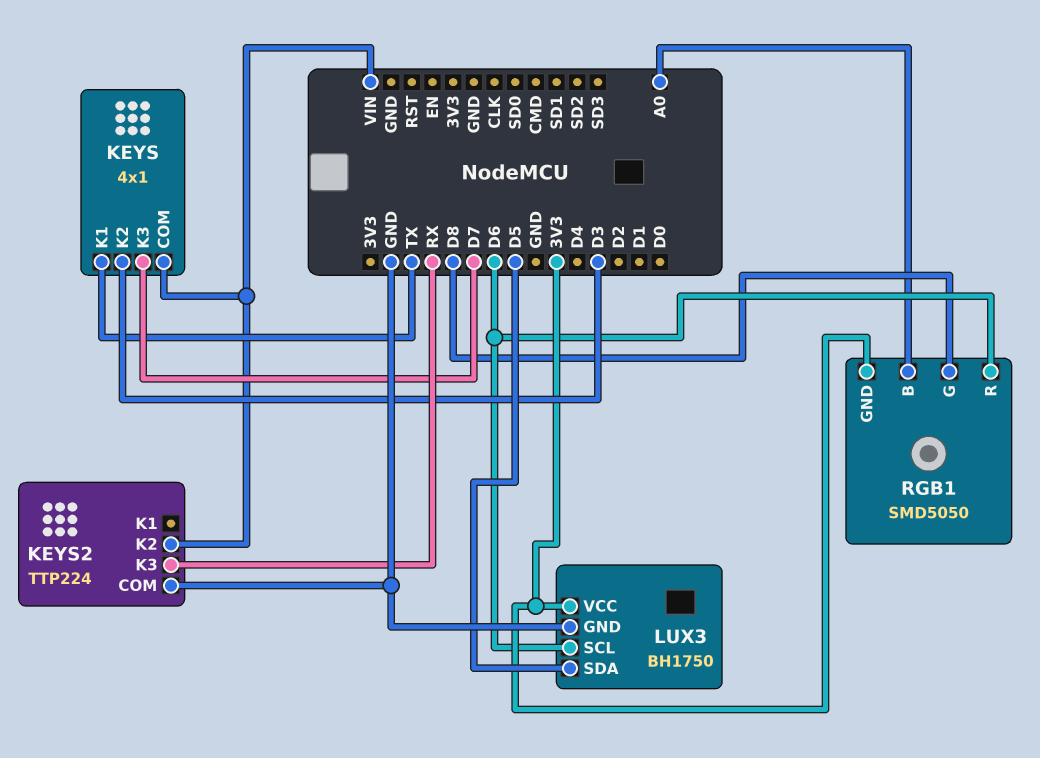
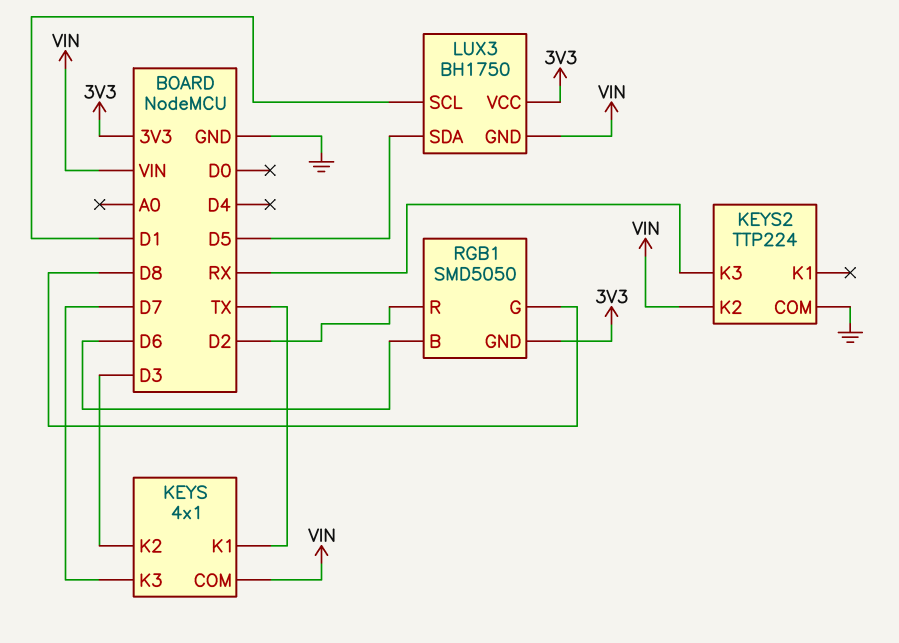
LUX3 pin GND: GND -> VIN
LUX3 pin SCL: D6 -> D1
RGB1 pin B: A0 -> D6
RGB1 pin R: D6 -> D2

